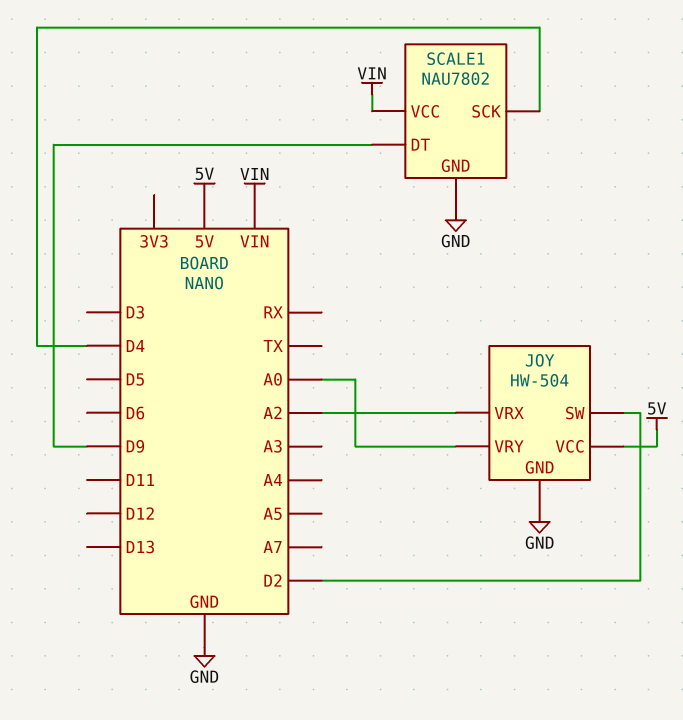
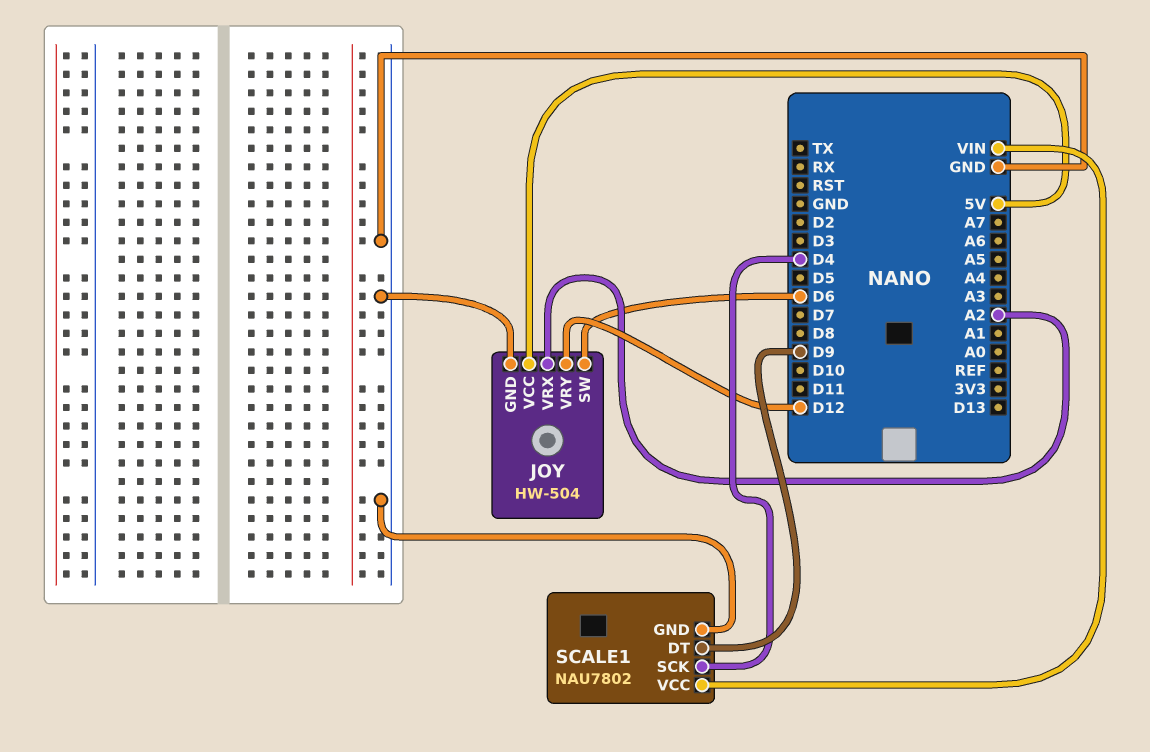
JOY pin SW: D2 -> D6
JOY pin VRY: A0 -> D12

